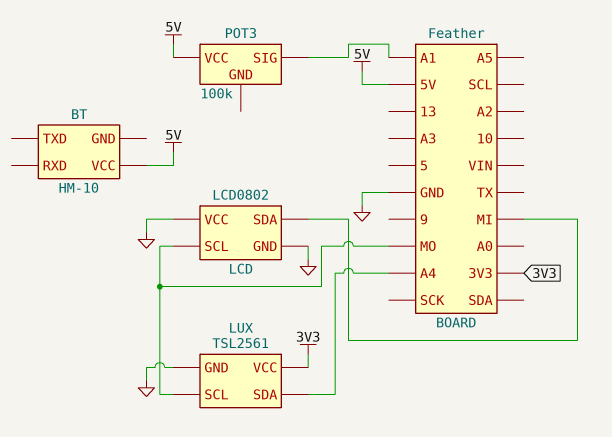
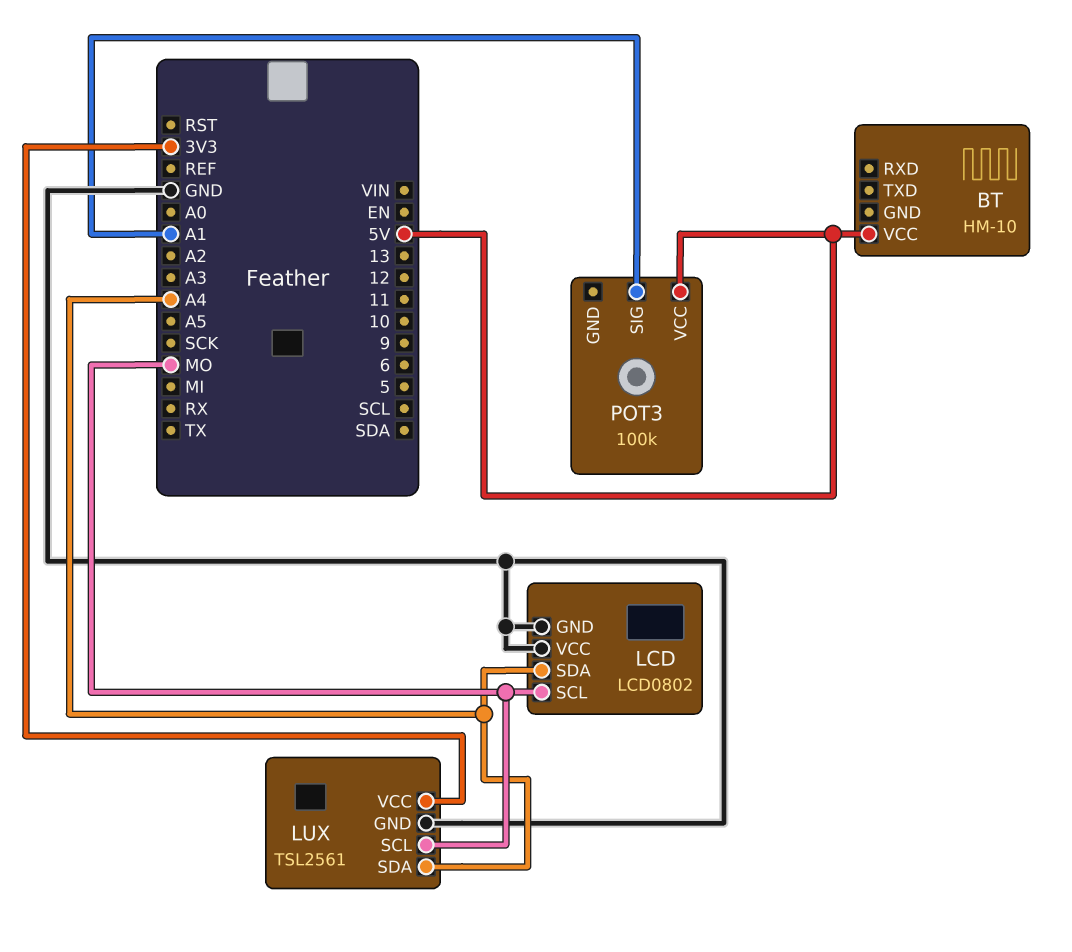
LCD pin SDA: MI -> A4

